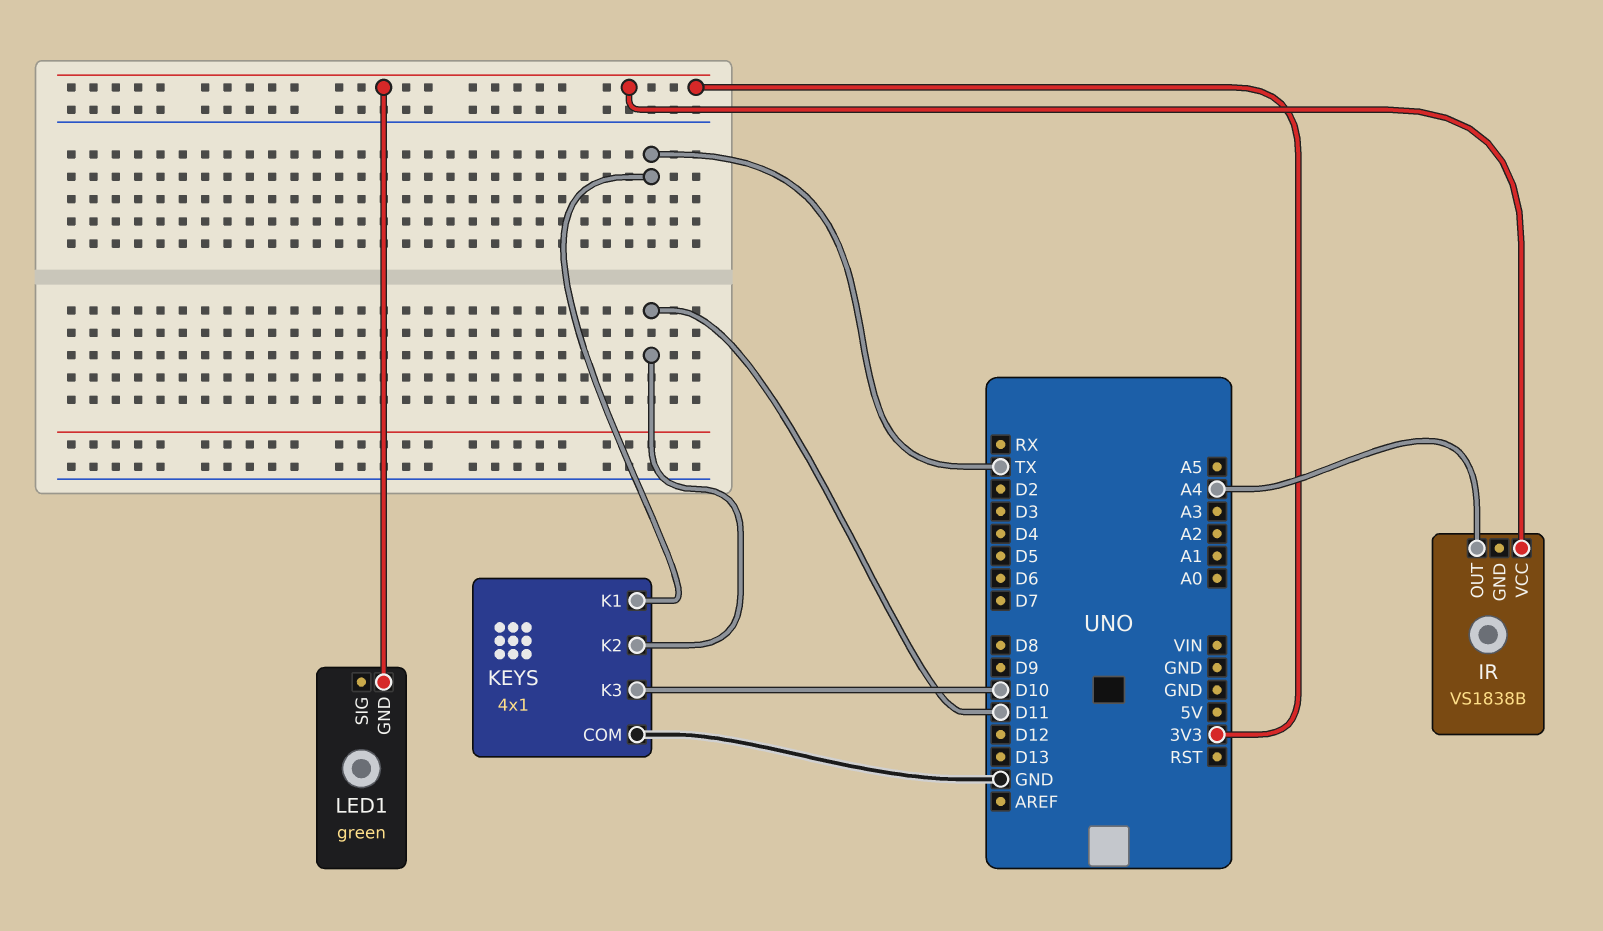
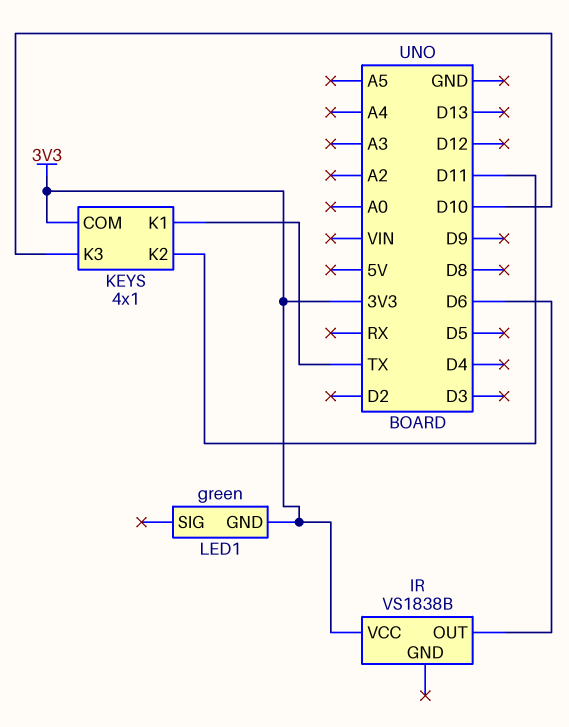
IR pin OUT: A4 -> D6
KEYS pin COM: GND -> 3V3

